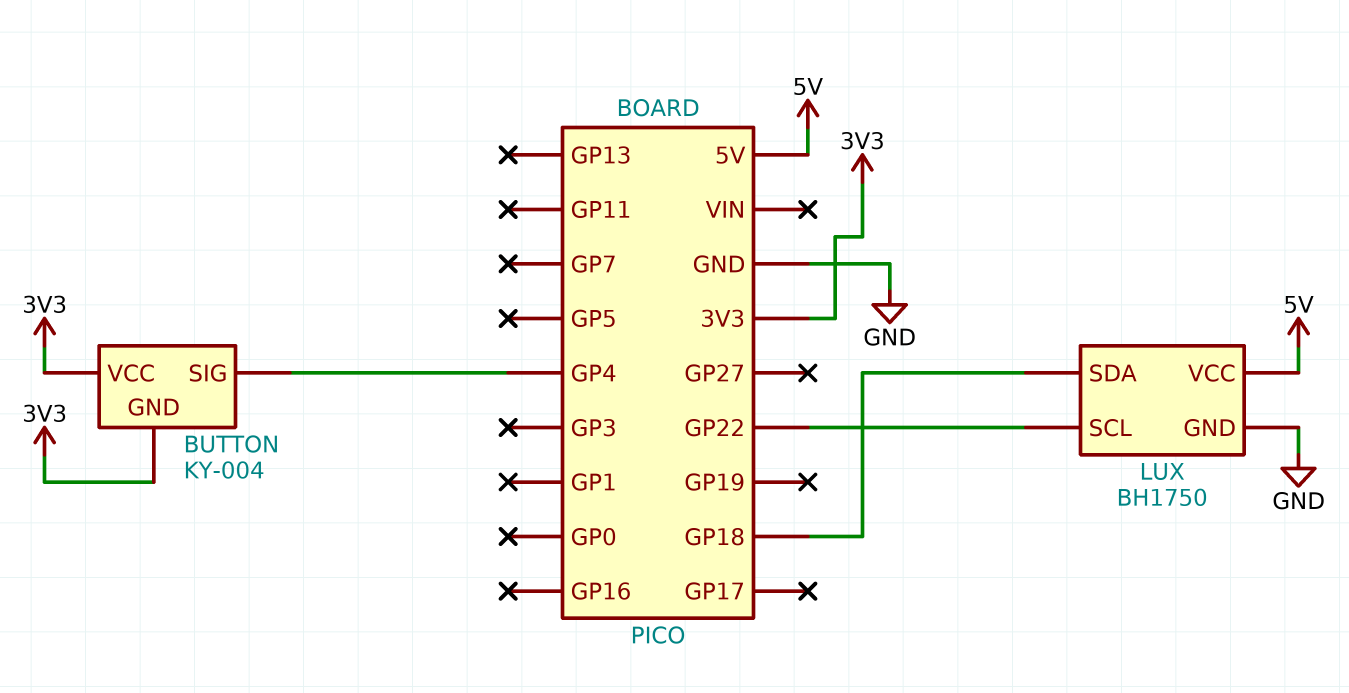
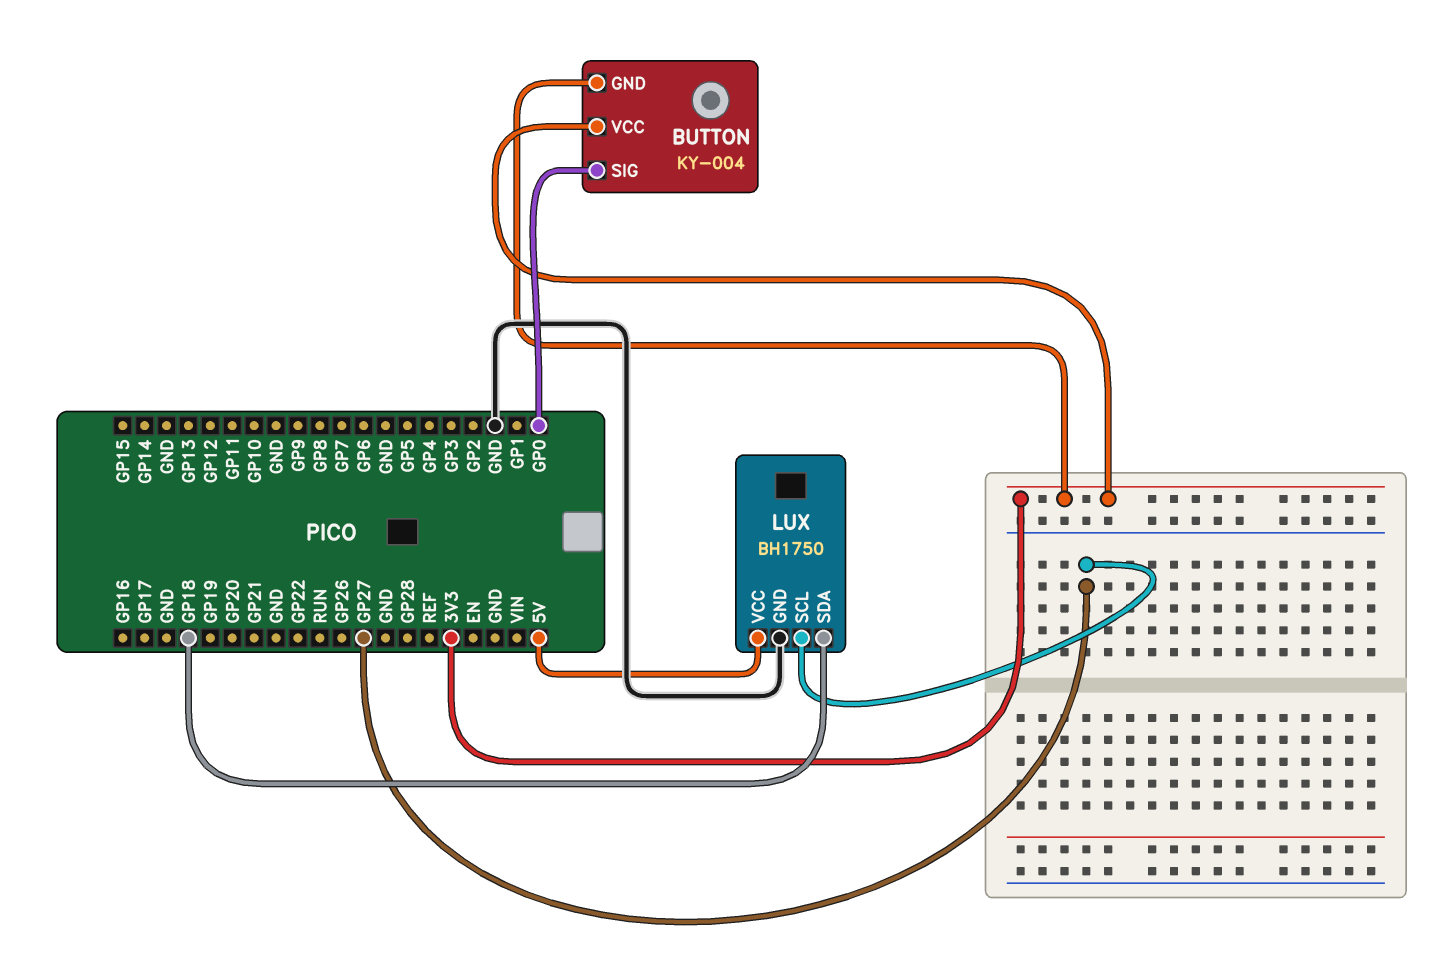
BUTTON pin SIG: GP4 -> GP0
LUX pin SCL: GP22 -> GP27

